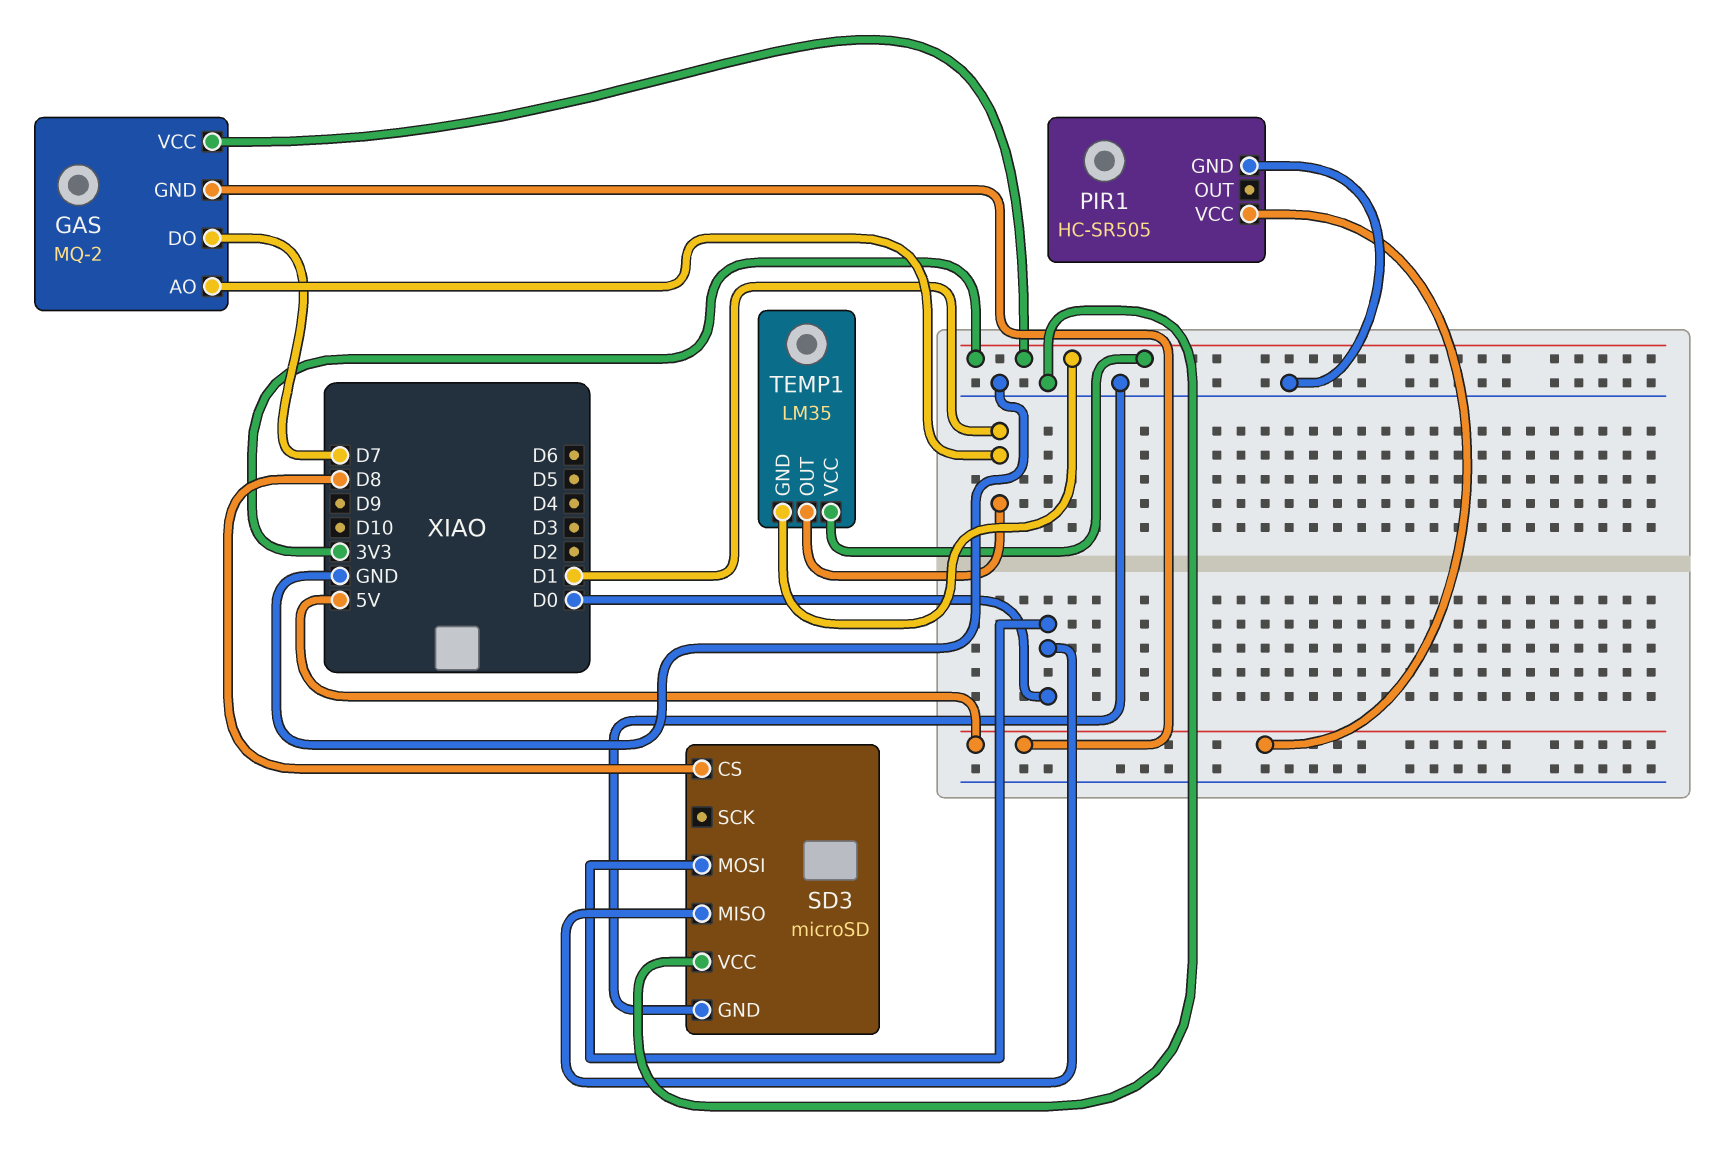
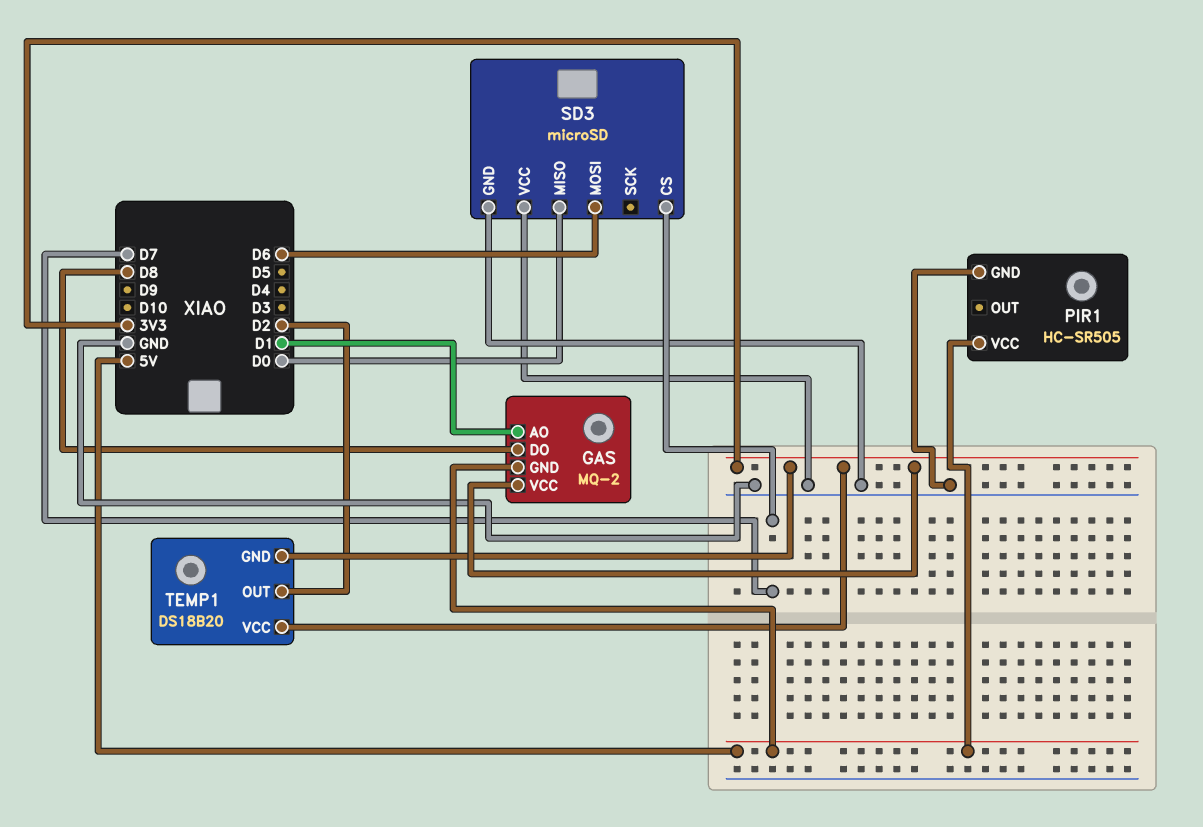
GAS pin DO: D7 -> D8
SD3 pin CS: D8 -> D7
SD3 pin MOSI: D0 -> D6
TEMP1: LM35 -> DS18B20
TEMP1 pin OUT: D1 -> D2

